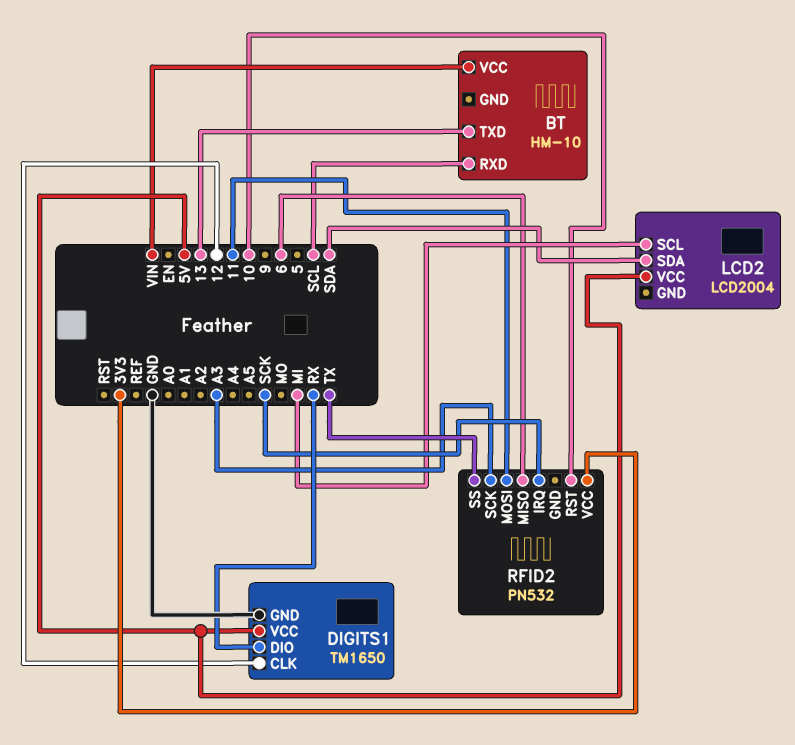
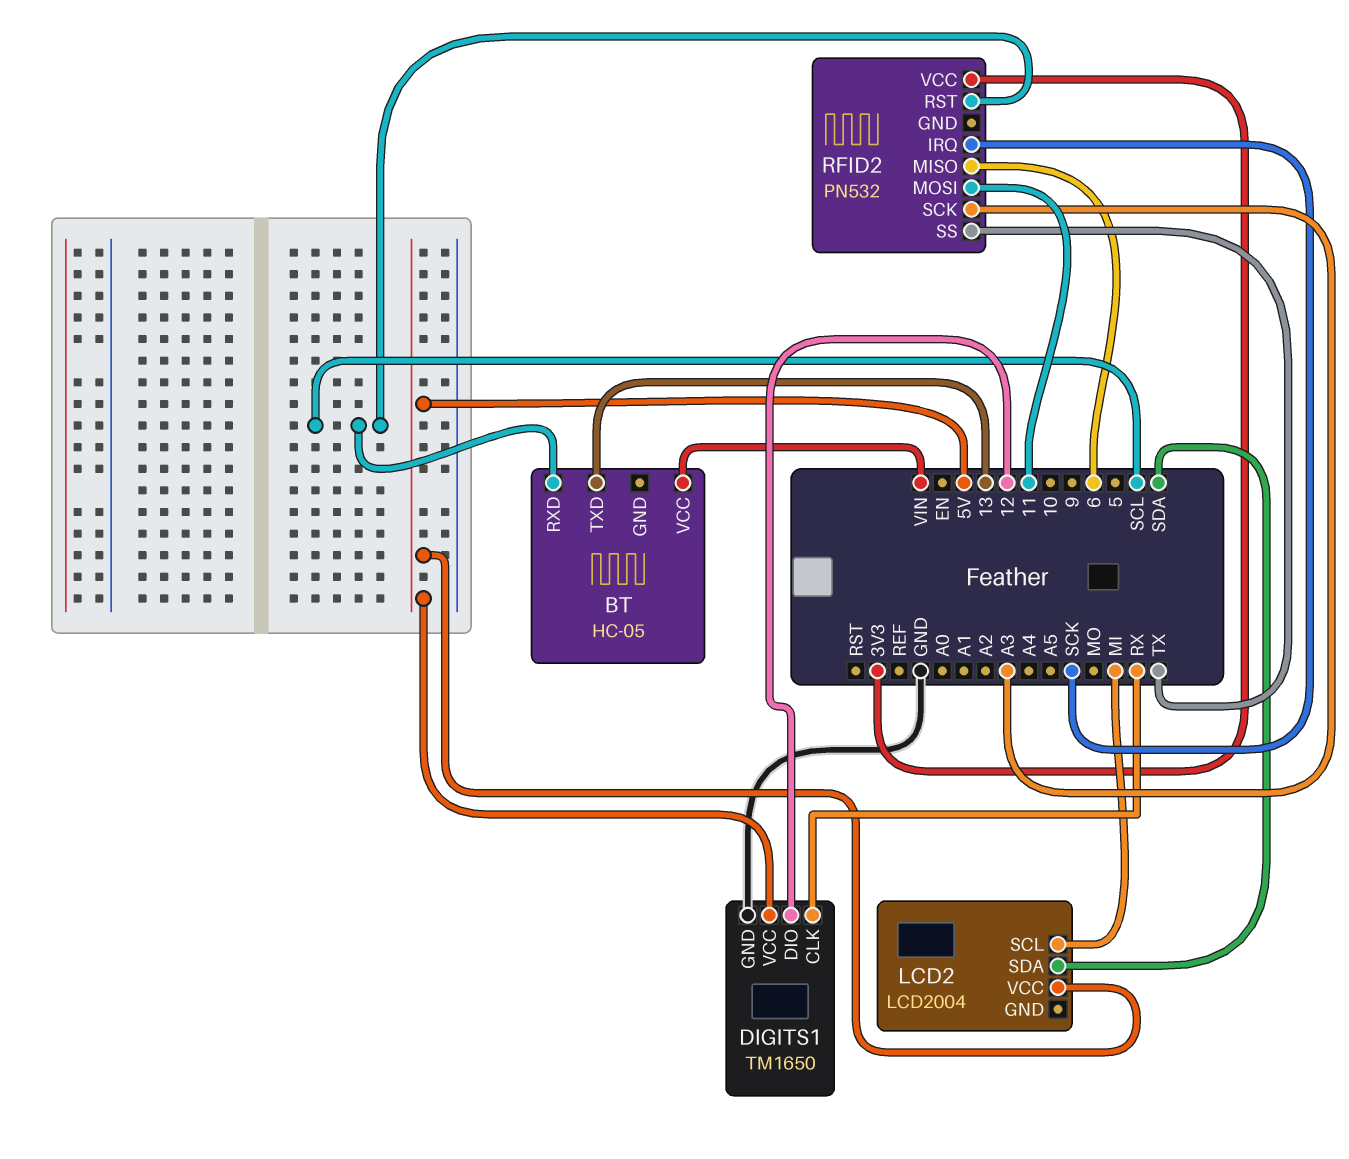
BT: HM-10 -> HC-05
DIGITS1 pin CLK: 12 -> RX
DIGITS1 pin DIO: RX -> 12
RFID2 pin RST: 10 -> SCL

